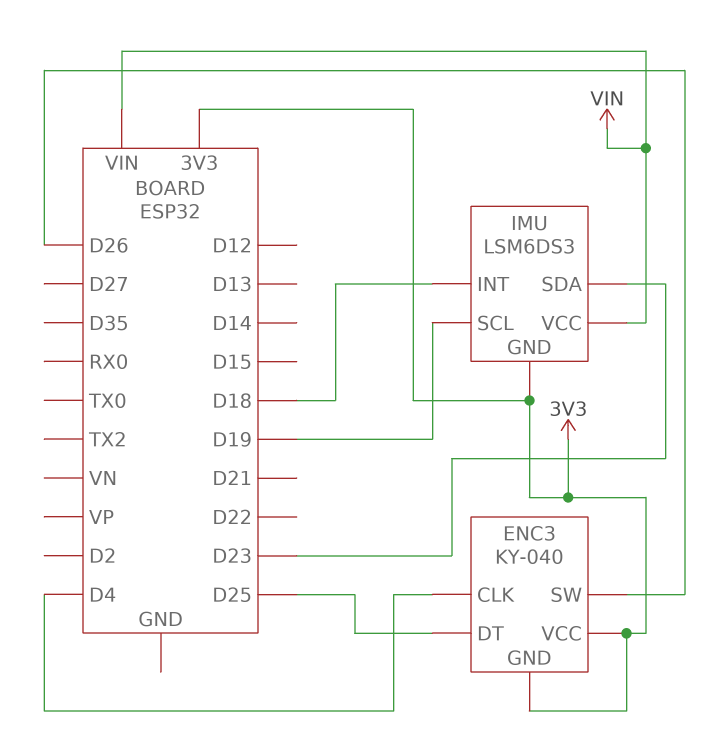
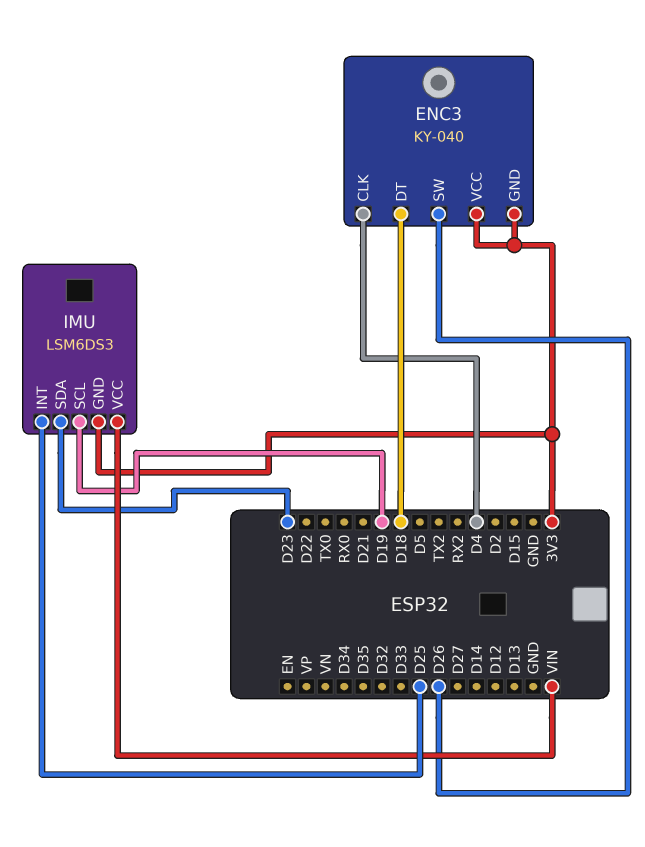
ENC3 pin DT: D25 -> D18
IMU pin INT: D18 -> D25

